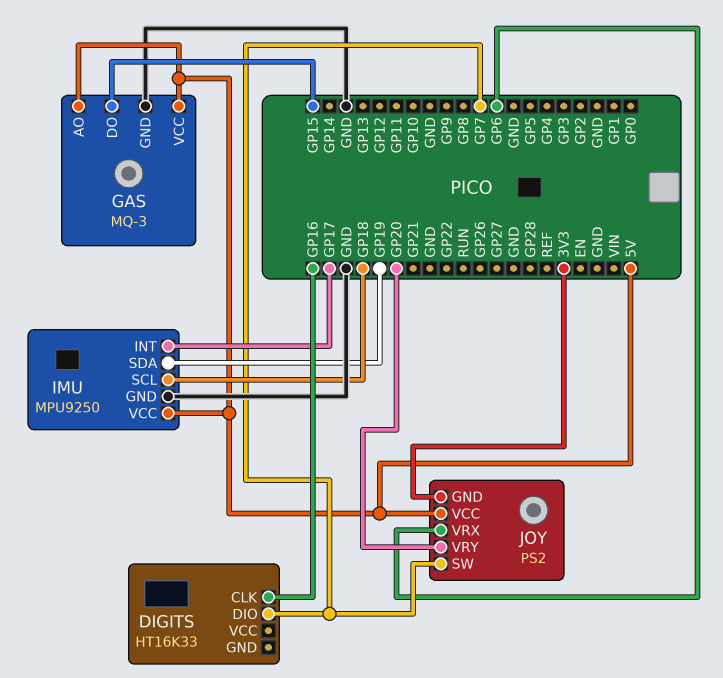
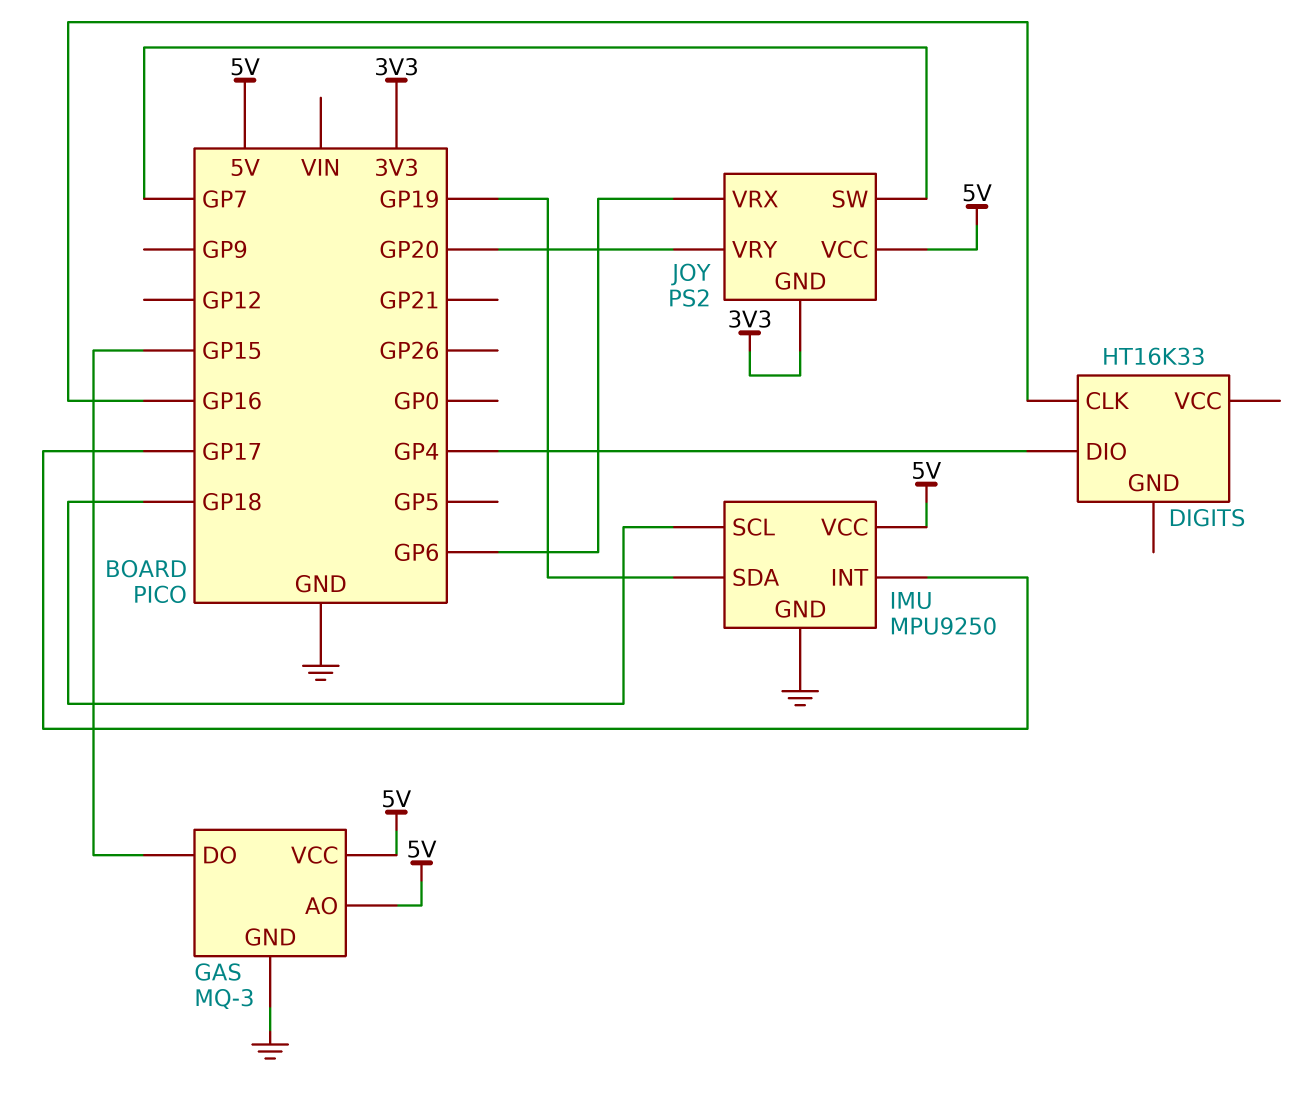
DIGITS pin DIO: GP7 -> GP4

